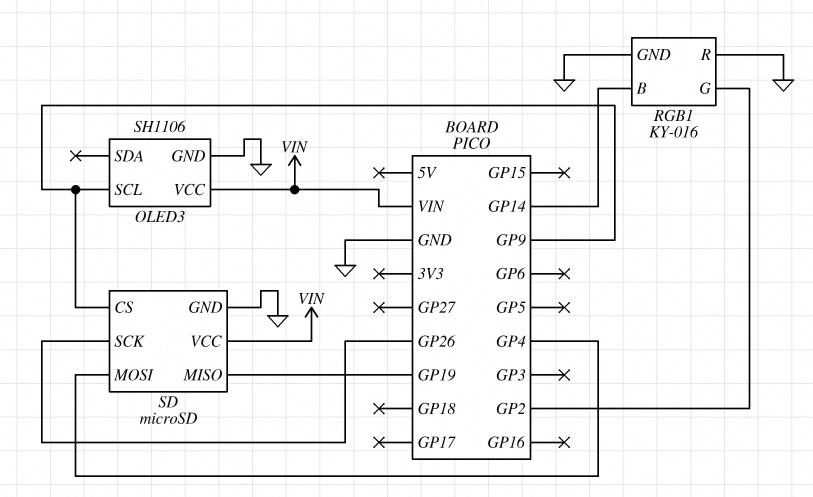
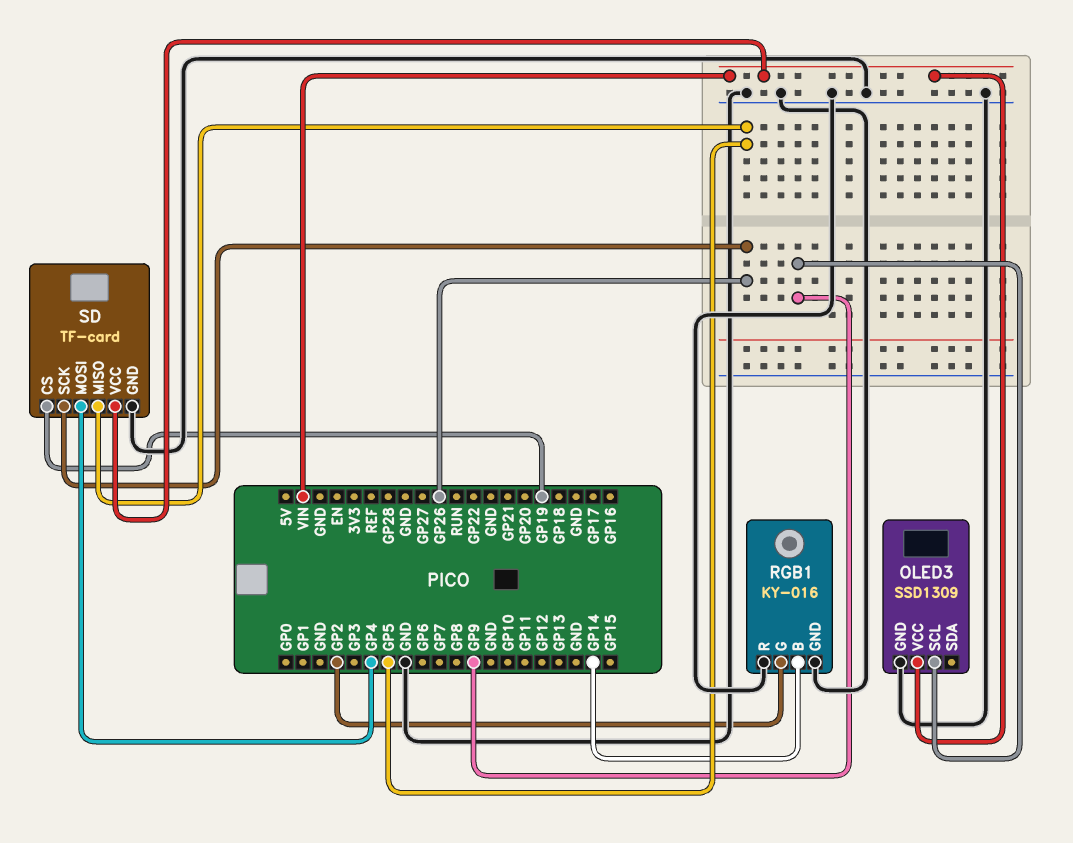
OLED3: SH1106 -> SSD1309
SD: microSD -> TF-card
SD pin CS: GP9 -> GP19
SD pin MISO: GP19 -> GP5

